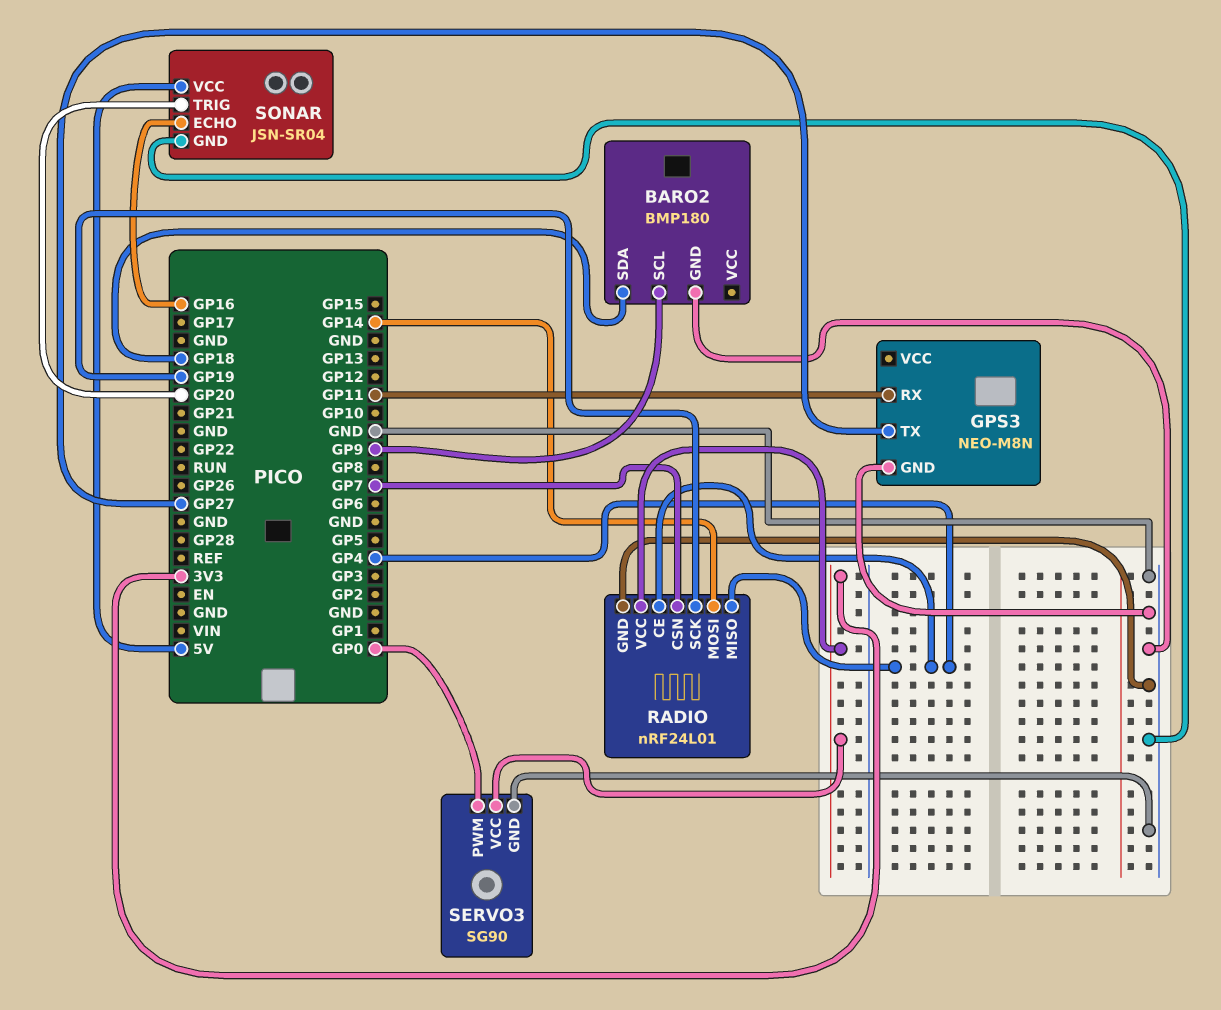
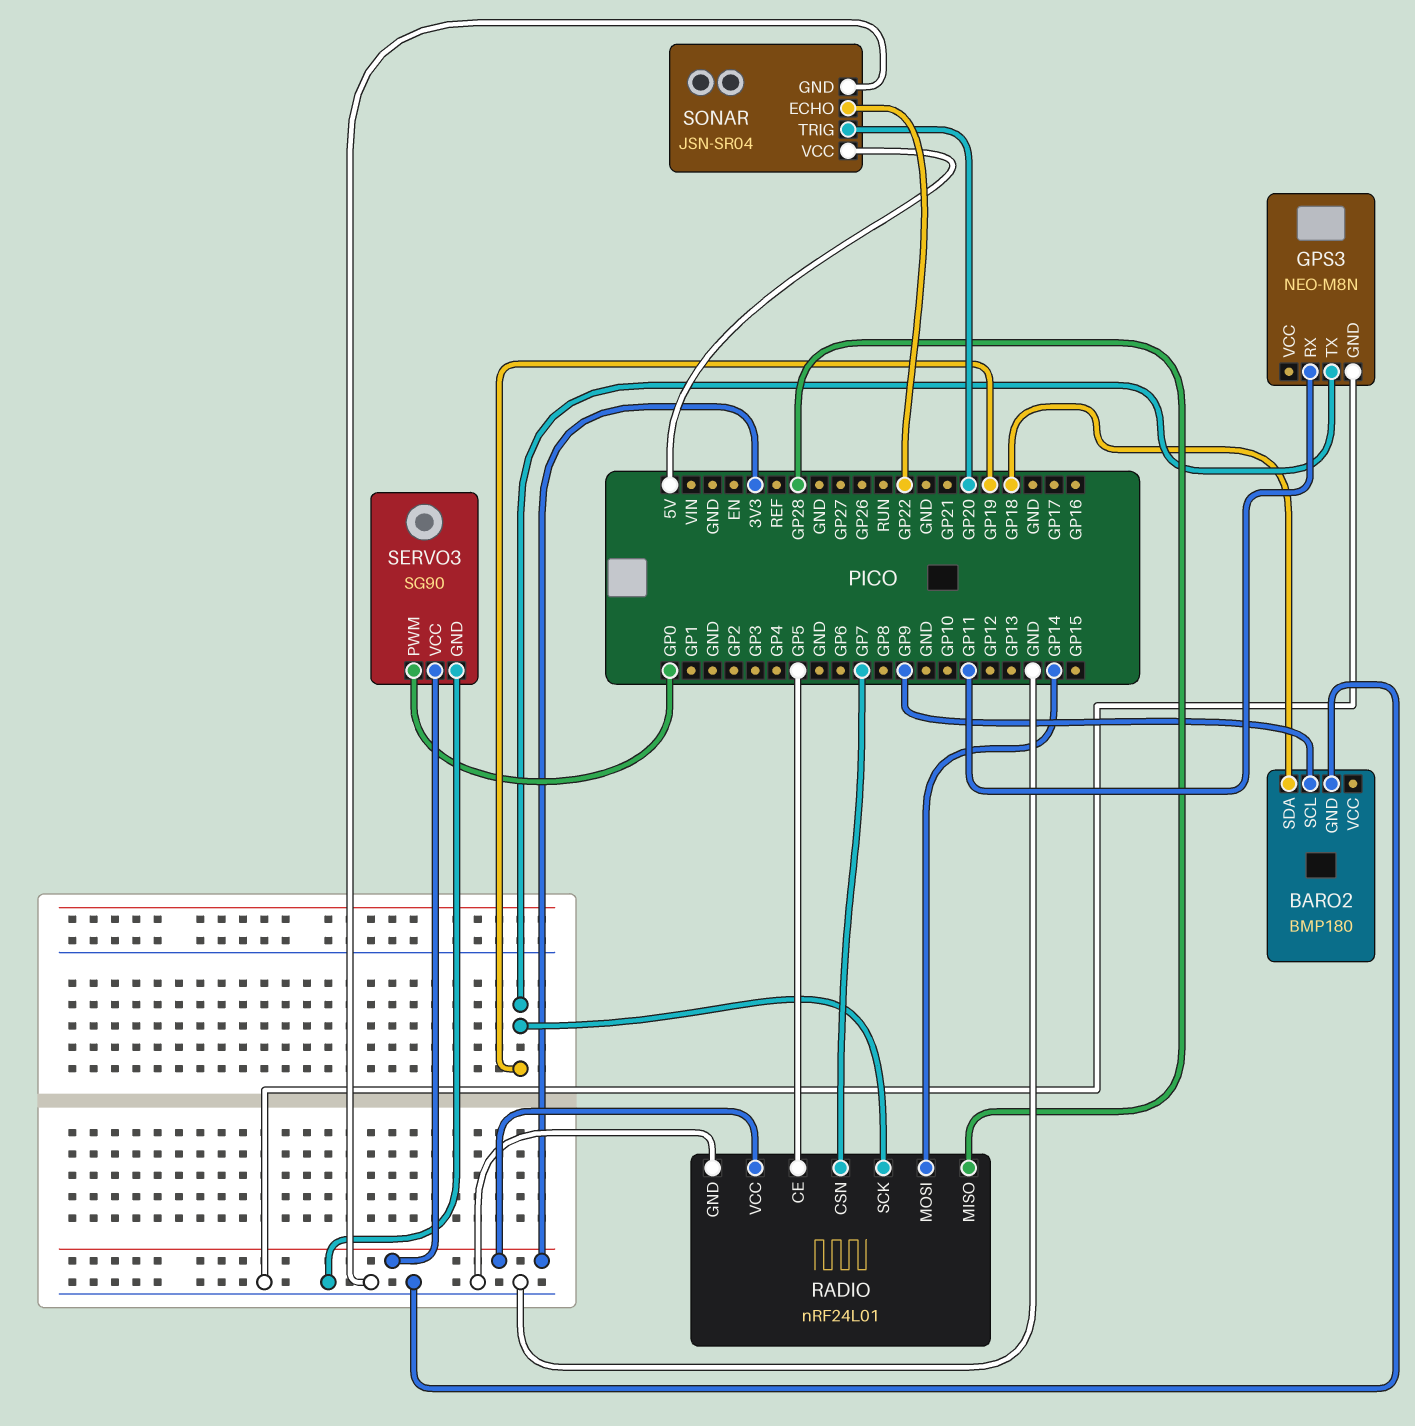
GPS3 pin TX: GP27 -> GP19
RADIO pin CE: GP4 -> GP5
RADIO pin MISO: GP4 -> GP28
SONAR pin ECHO: GP16 -> GP22

